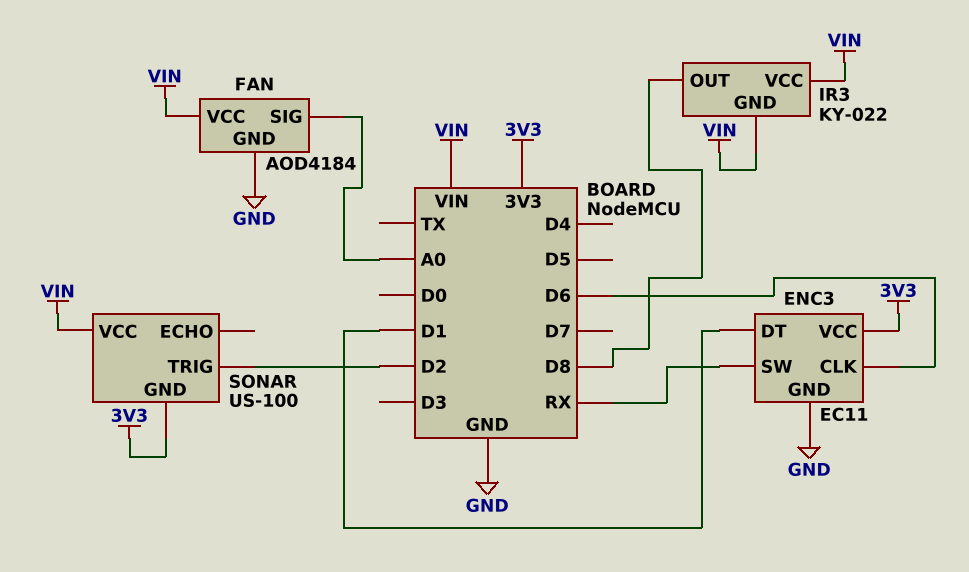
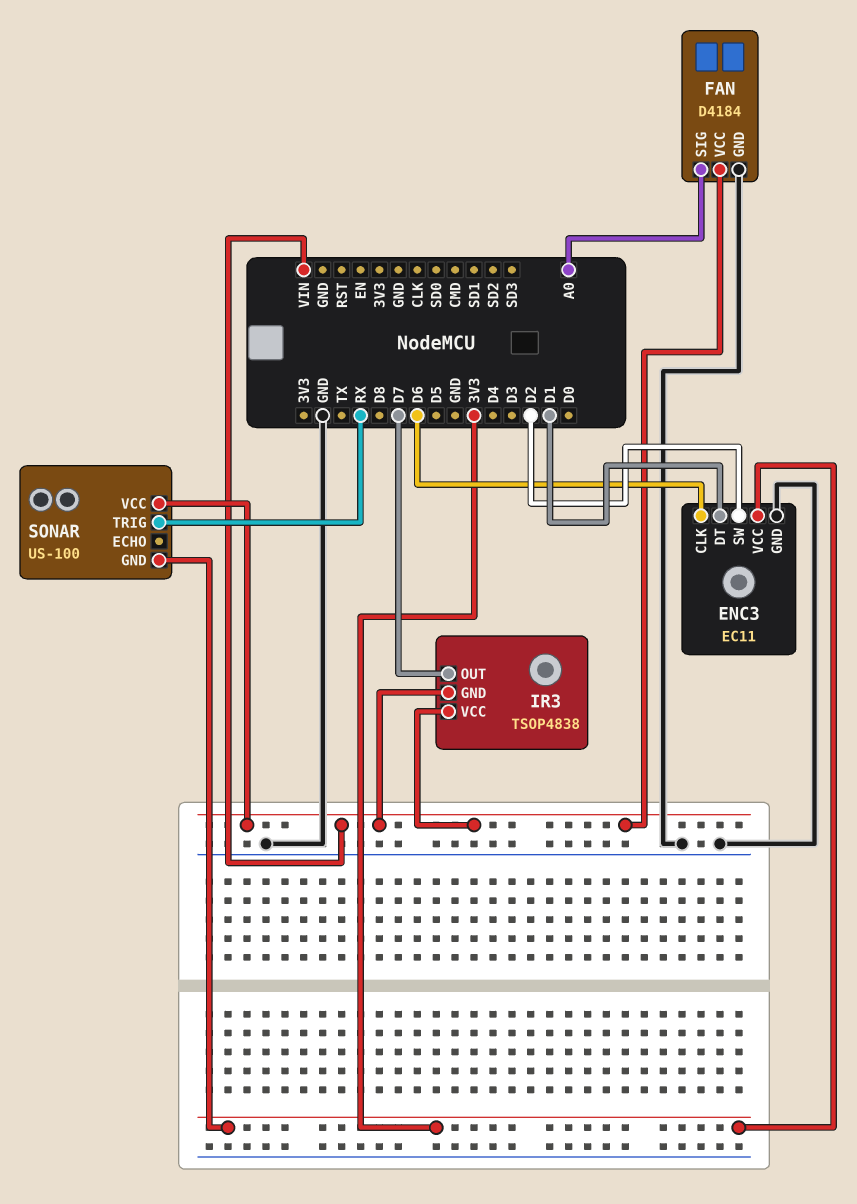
ENC3 pin SW: RX -> D2
FAN: AOD4184 -> D4184
IR3: KY-022 -> TSOP4838
IR3 pin OUT: D8 -> D7
SONAR pin TRIG: D2 -> RX

